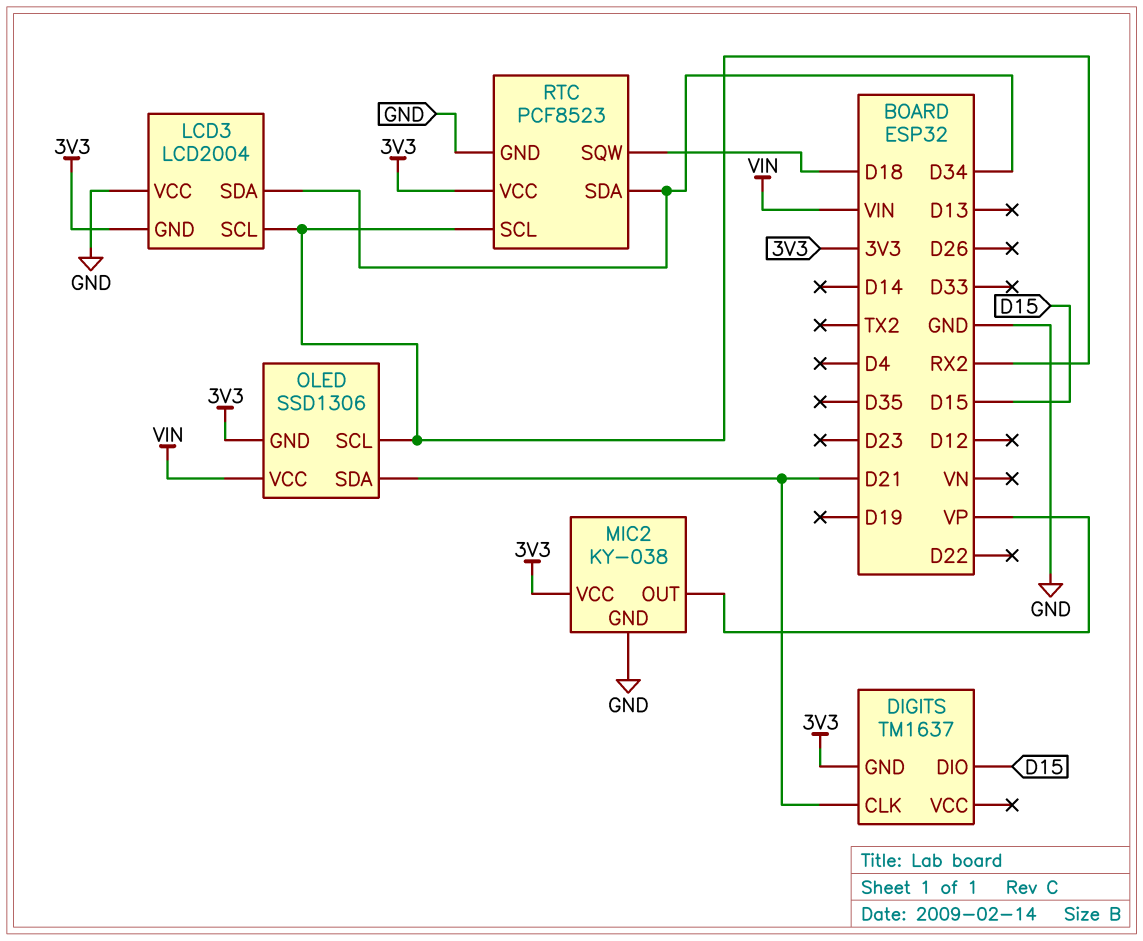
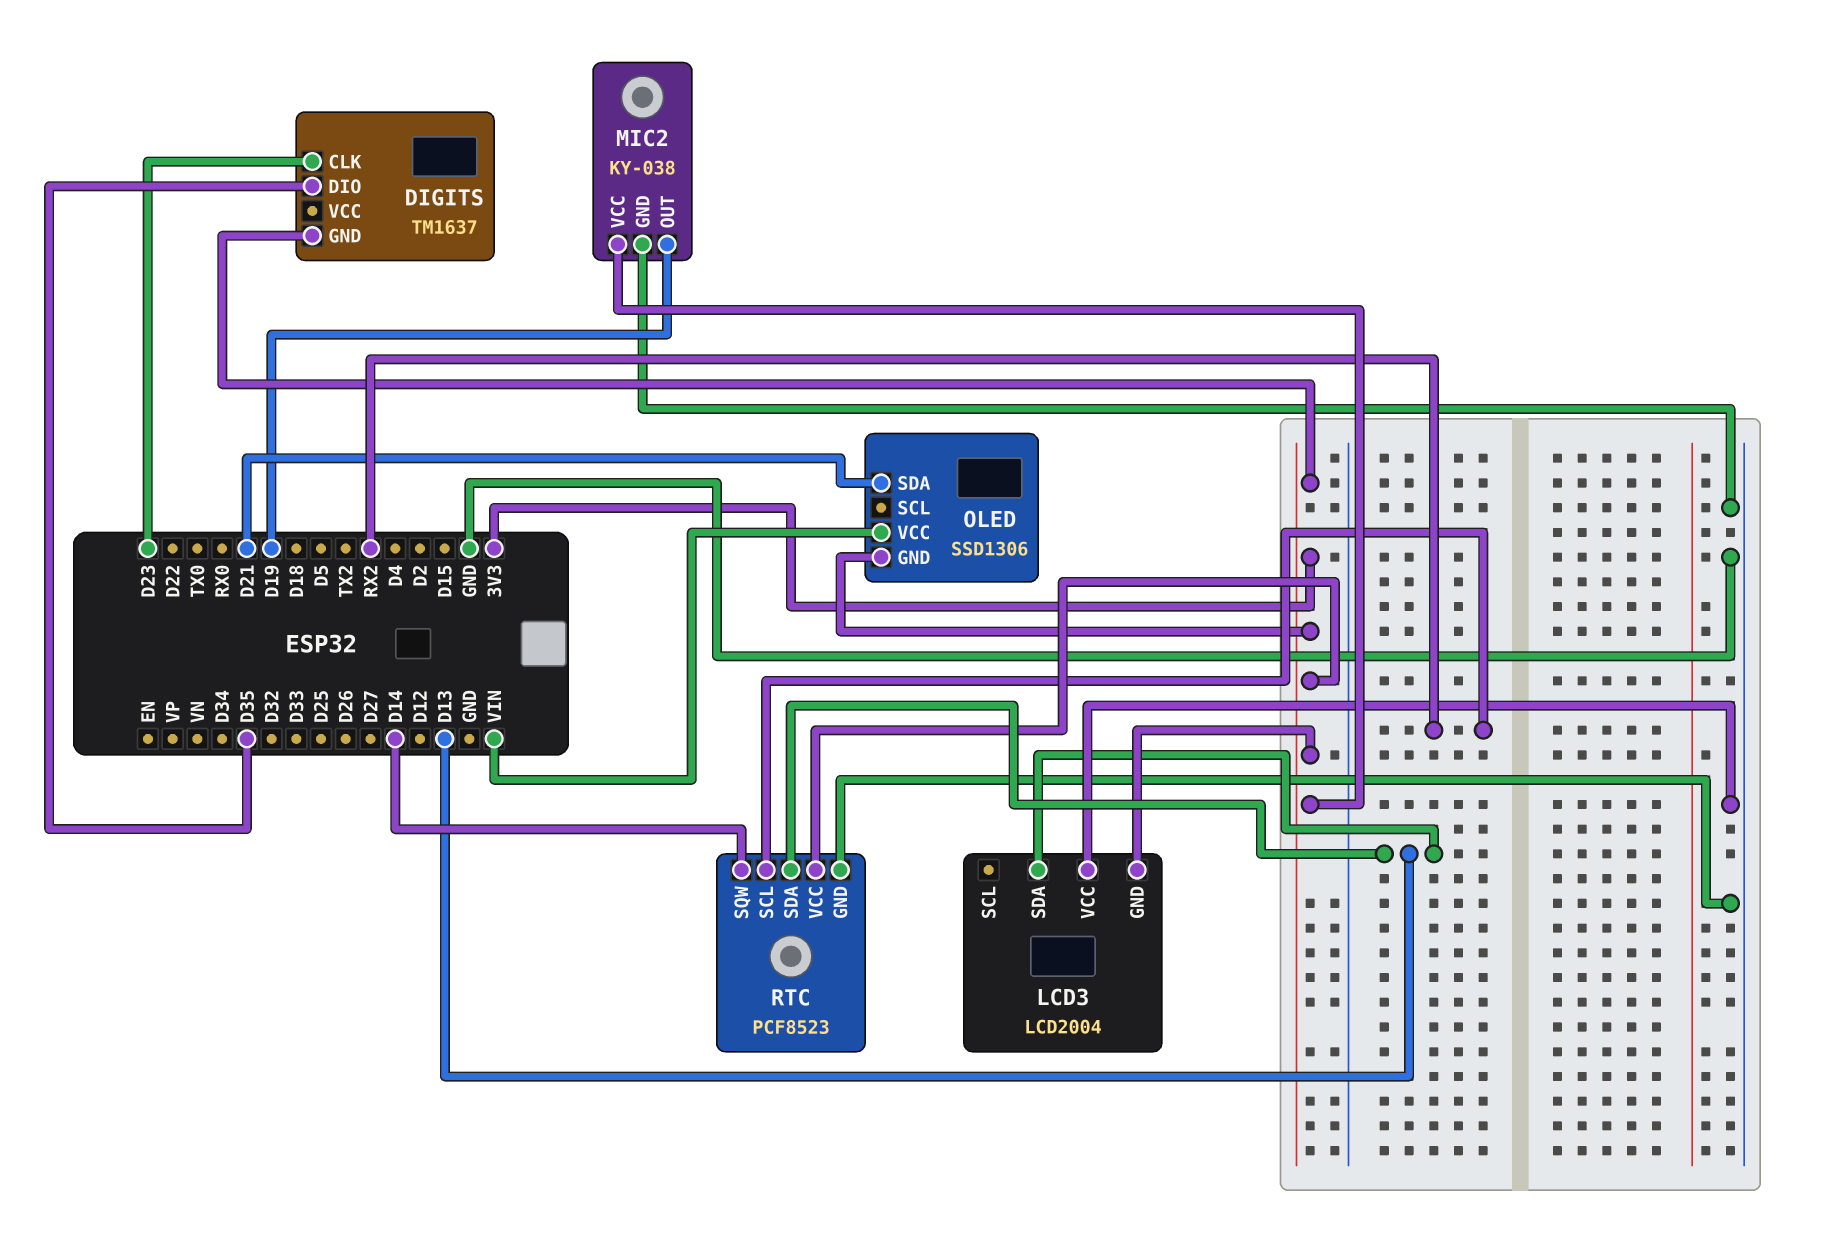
DIGITS pin CLK: D21 -> D23
DIGITS pin DIO: D15 -> D35
LCD3 pin SCL: RX2 -> none
LCD3 pin SDA: D34 -> D13
MIC2 pin OUT: VP -> D19
OLED pin SCL: RX2 -> none
RTC pin SDA: D34 -> D13
RTC pin SQW: D18 -> D14

